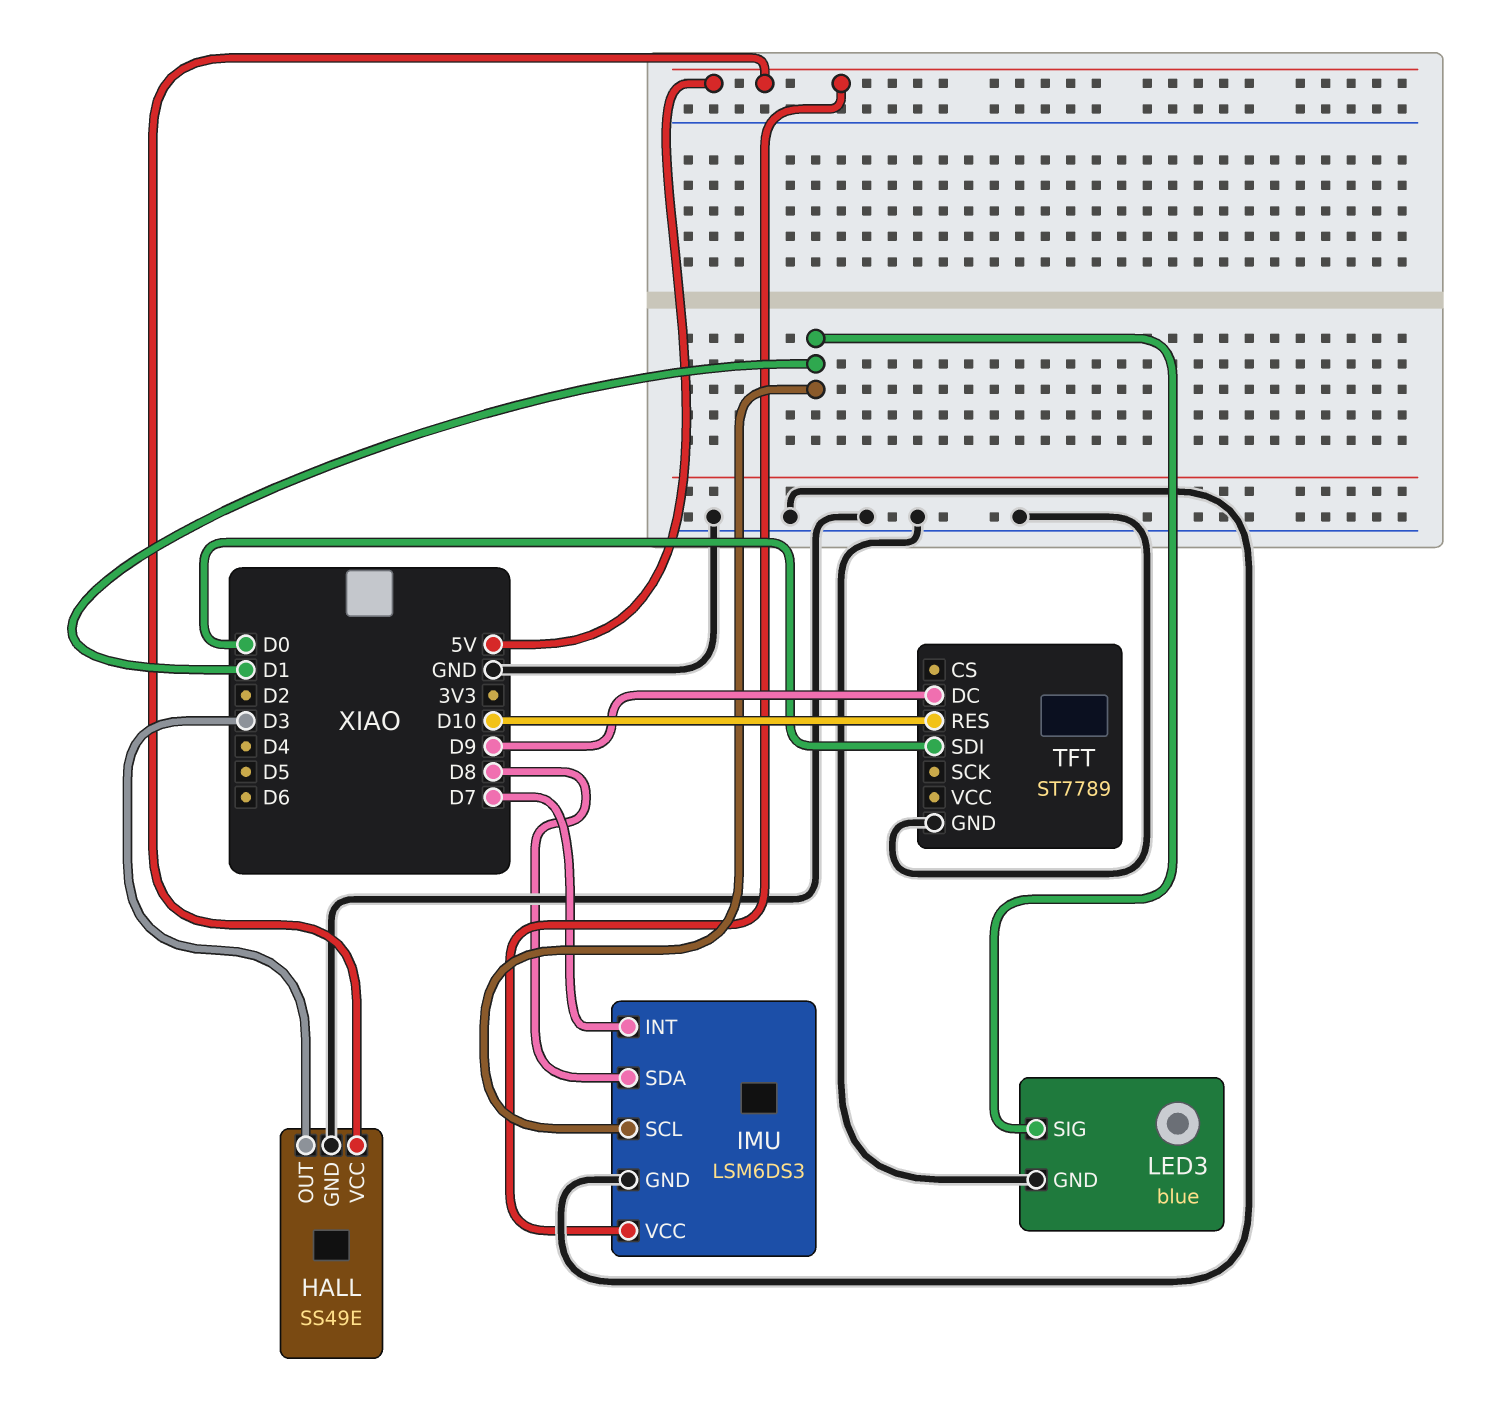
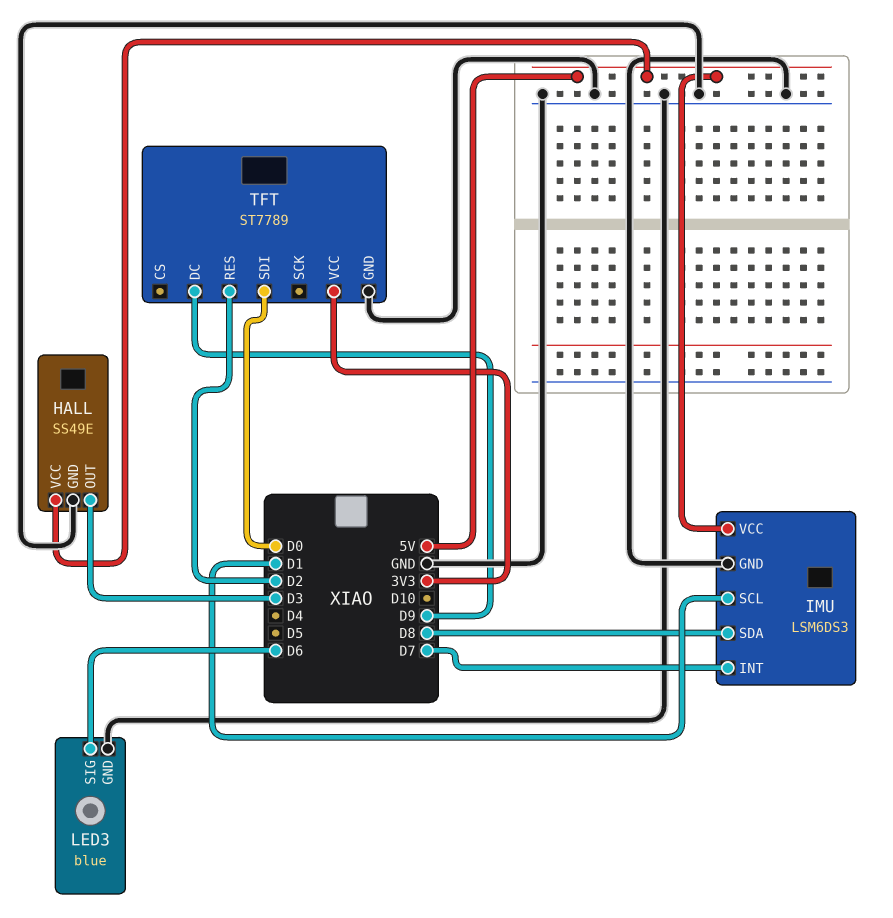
LED3 pin SIG: D1 -> D6
TFT pin RES: D10 -> D2
TFT pin VCC: none -> 3V3

